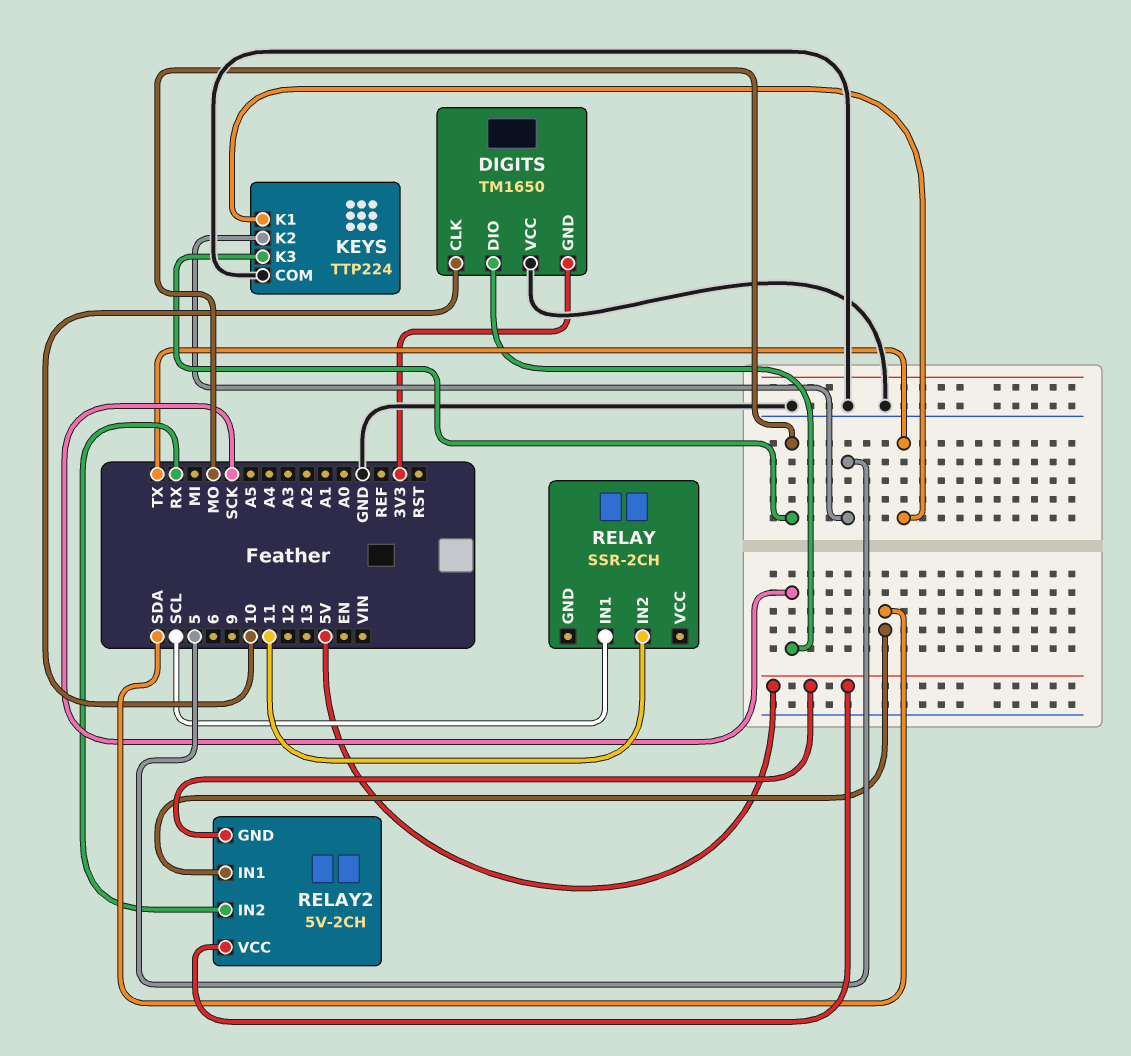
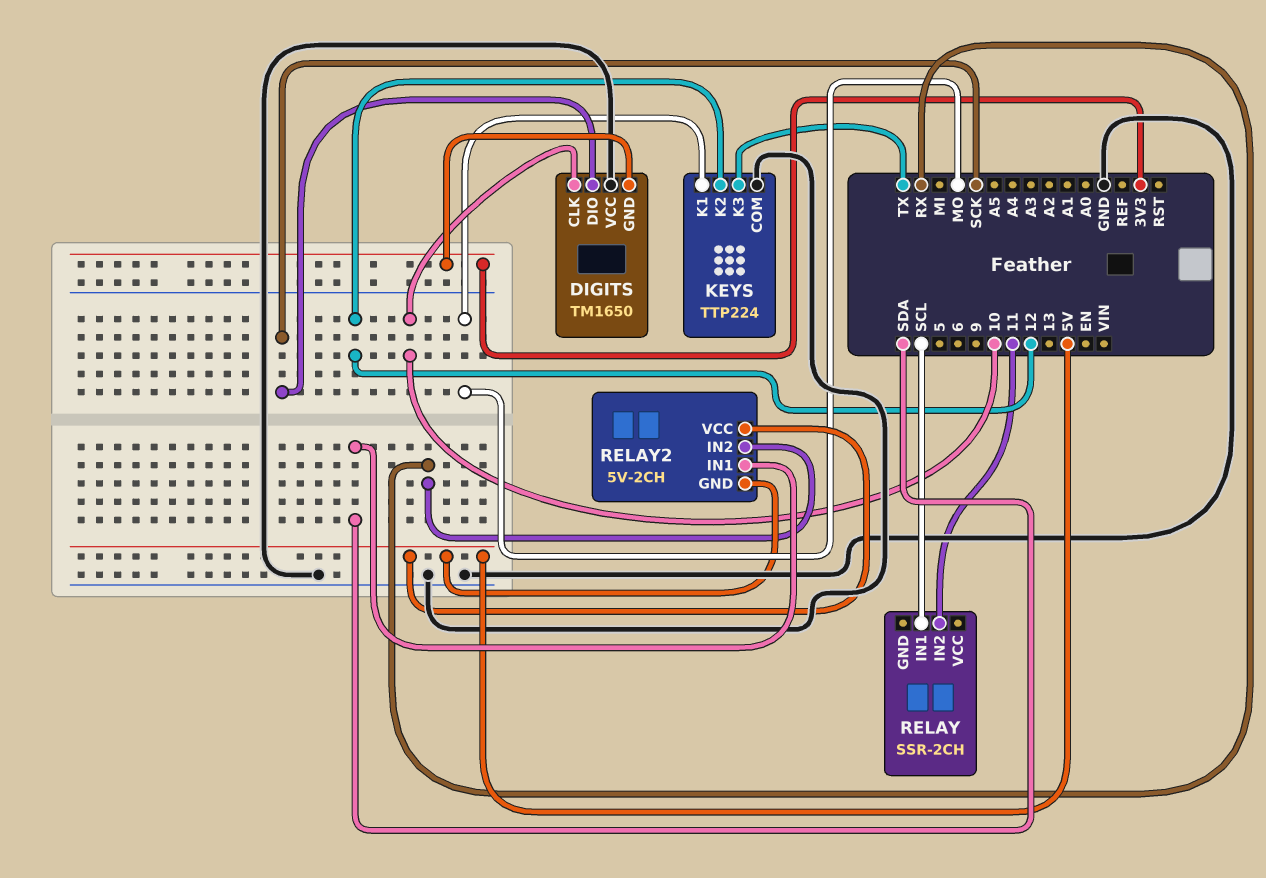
KEYS pin K1: TX -> MO
KEYS pin K2: 5 -> 12
KEYS pin K3: MO -> TX

